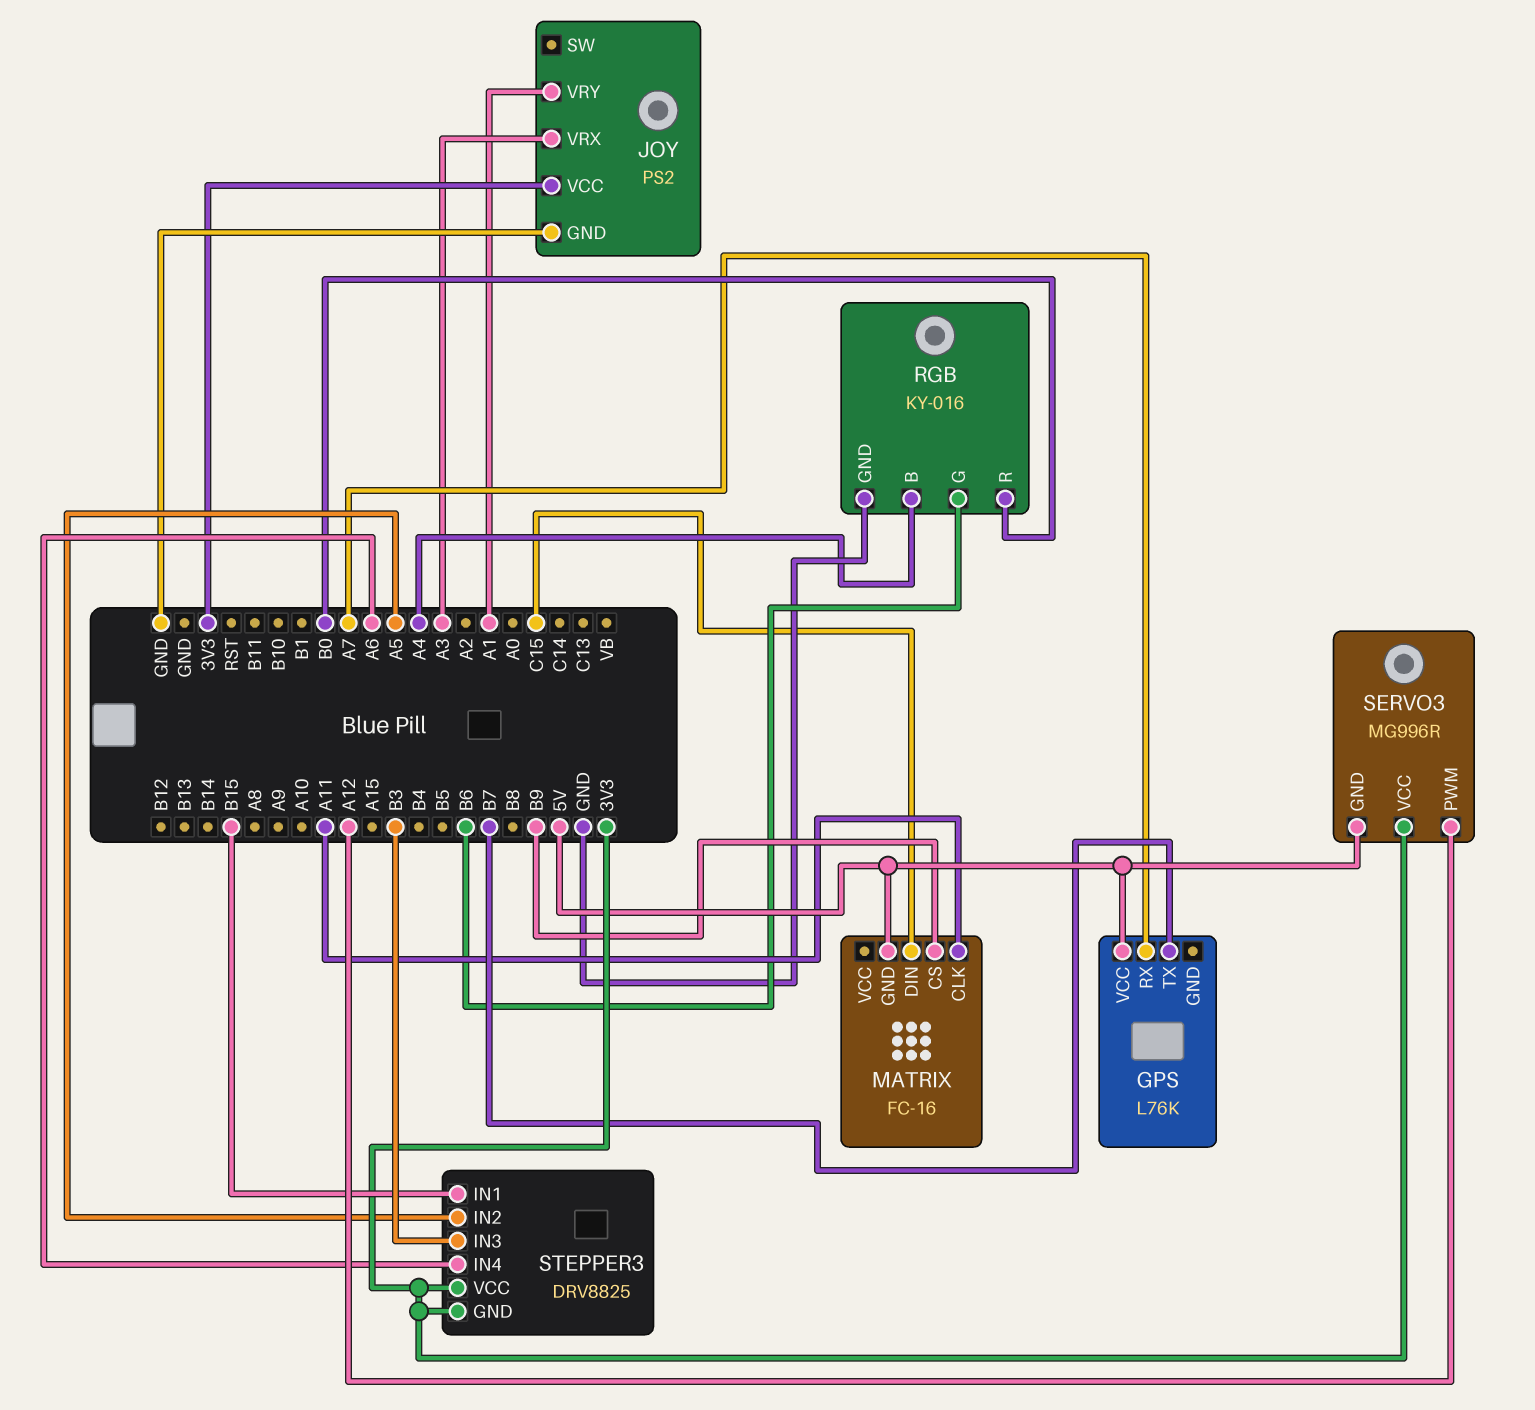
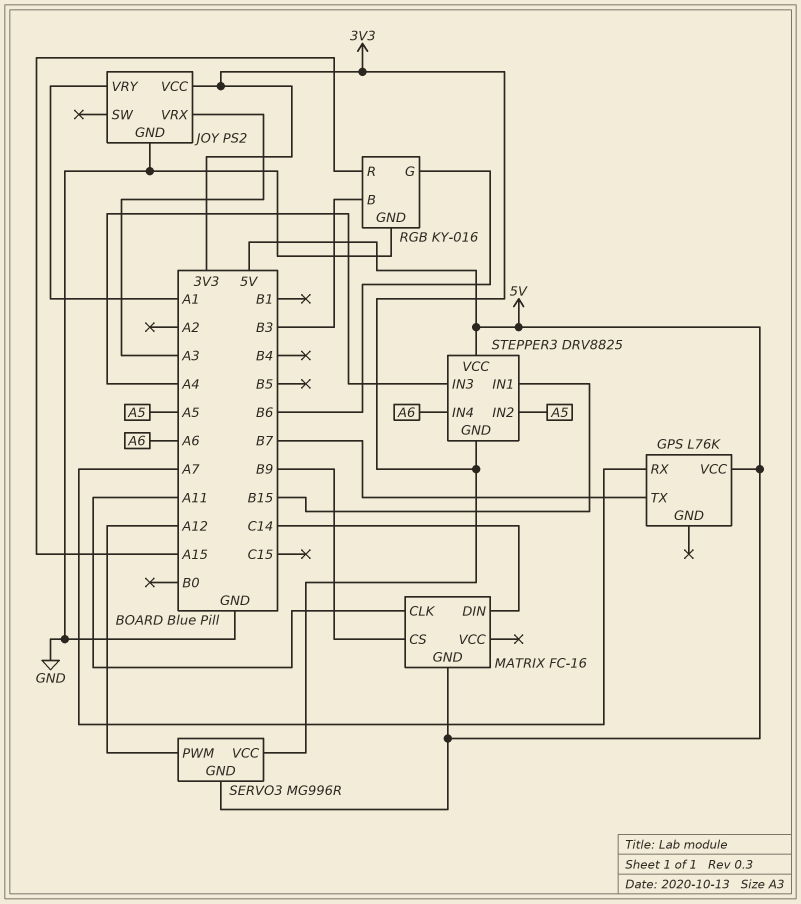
MATRIX pin DIN: C15 -> C14
RGB pin B: A4 -> B3
RGB pin R: B0 -> A15
STEPPER3 pin IN3: B3 -> A4
STEPPER3 pin VCC: 3V3 -> 5V

